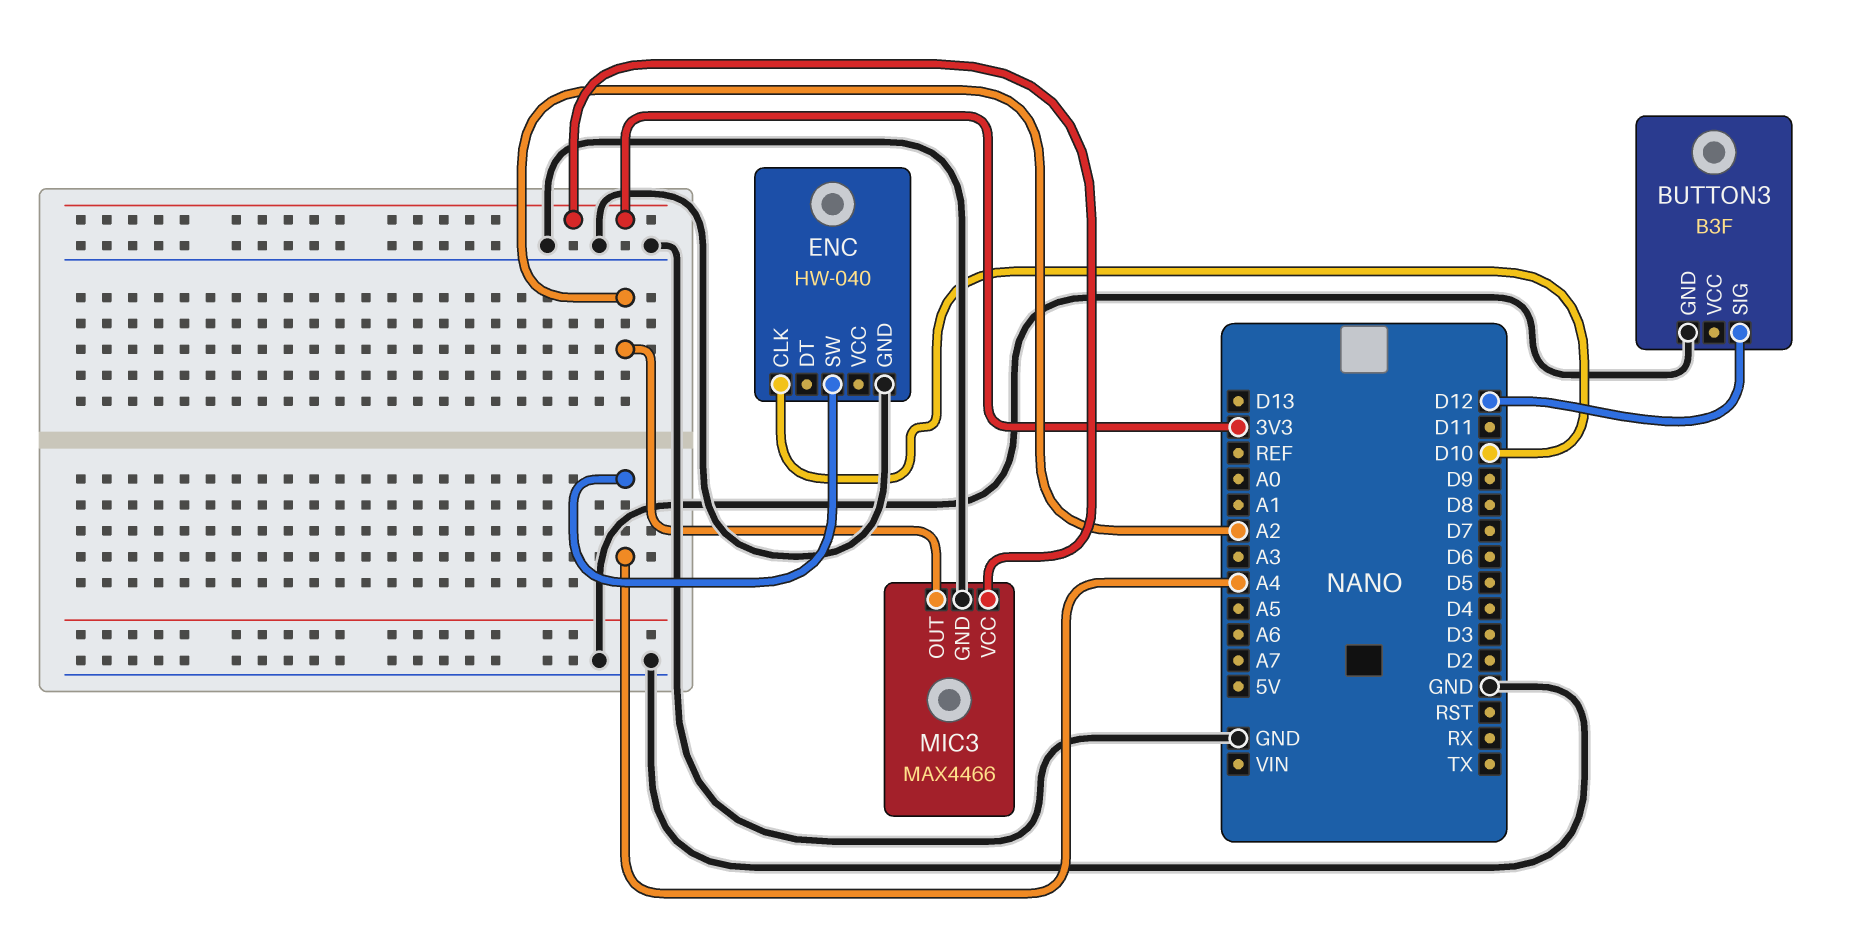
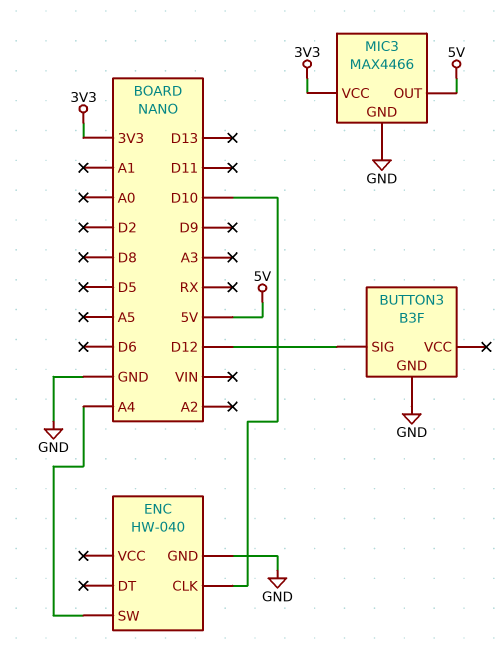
MIC3 pin OUT: A2 -> 5V

